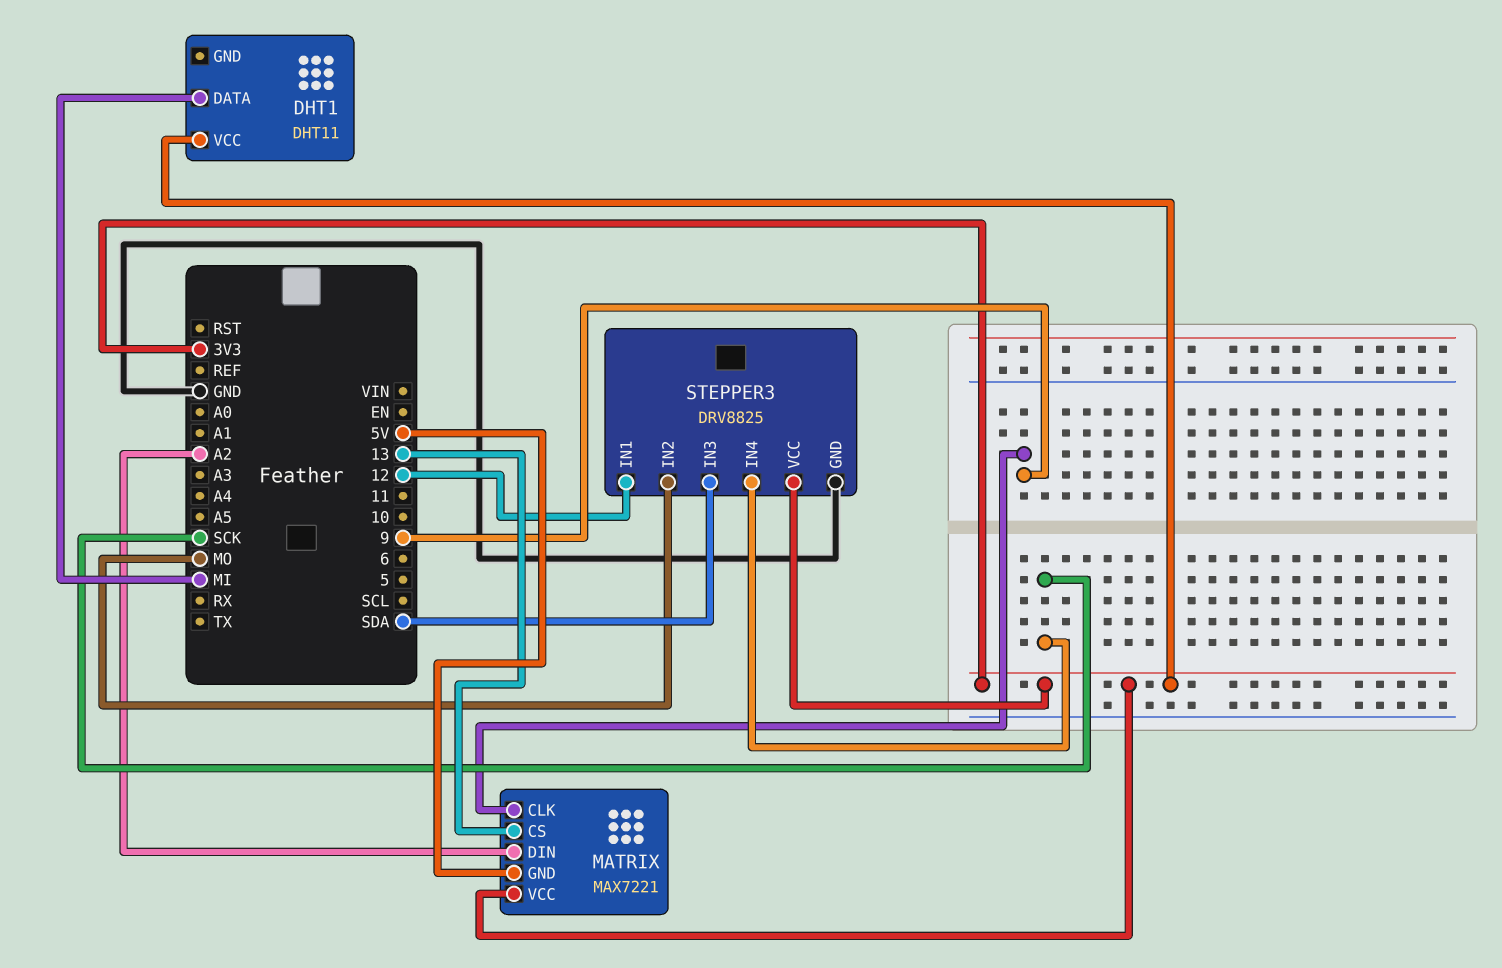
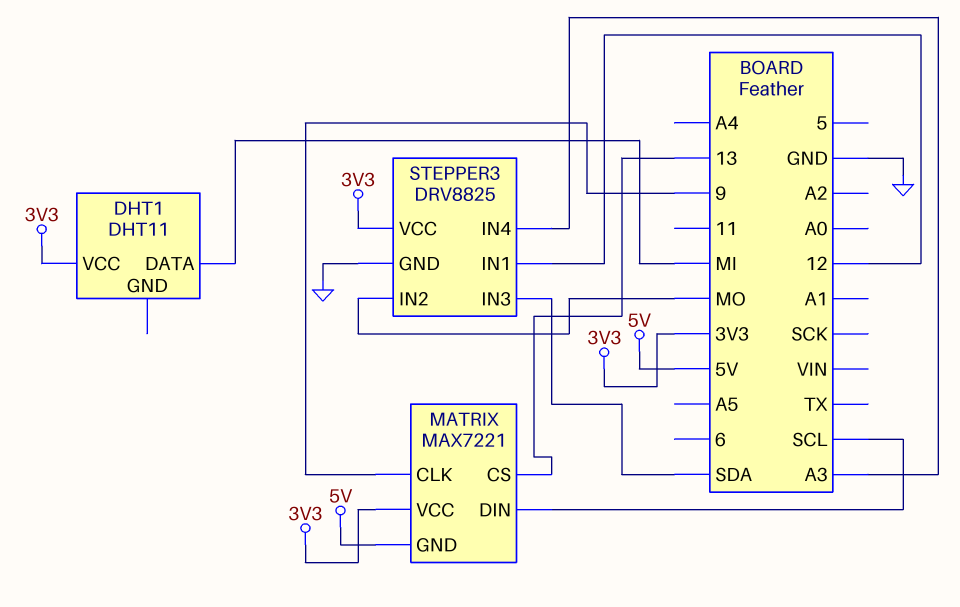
MATRIX pin DIN: A2 -> SCL
STEPPER3 pin IN4: SCK -> A3

